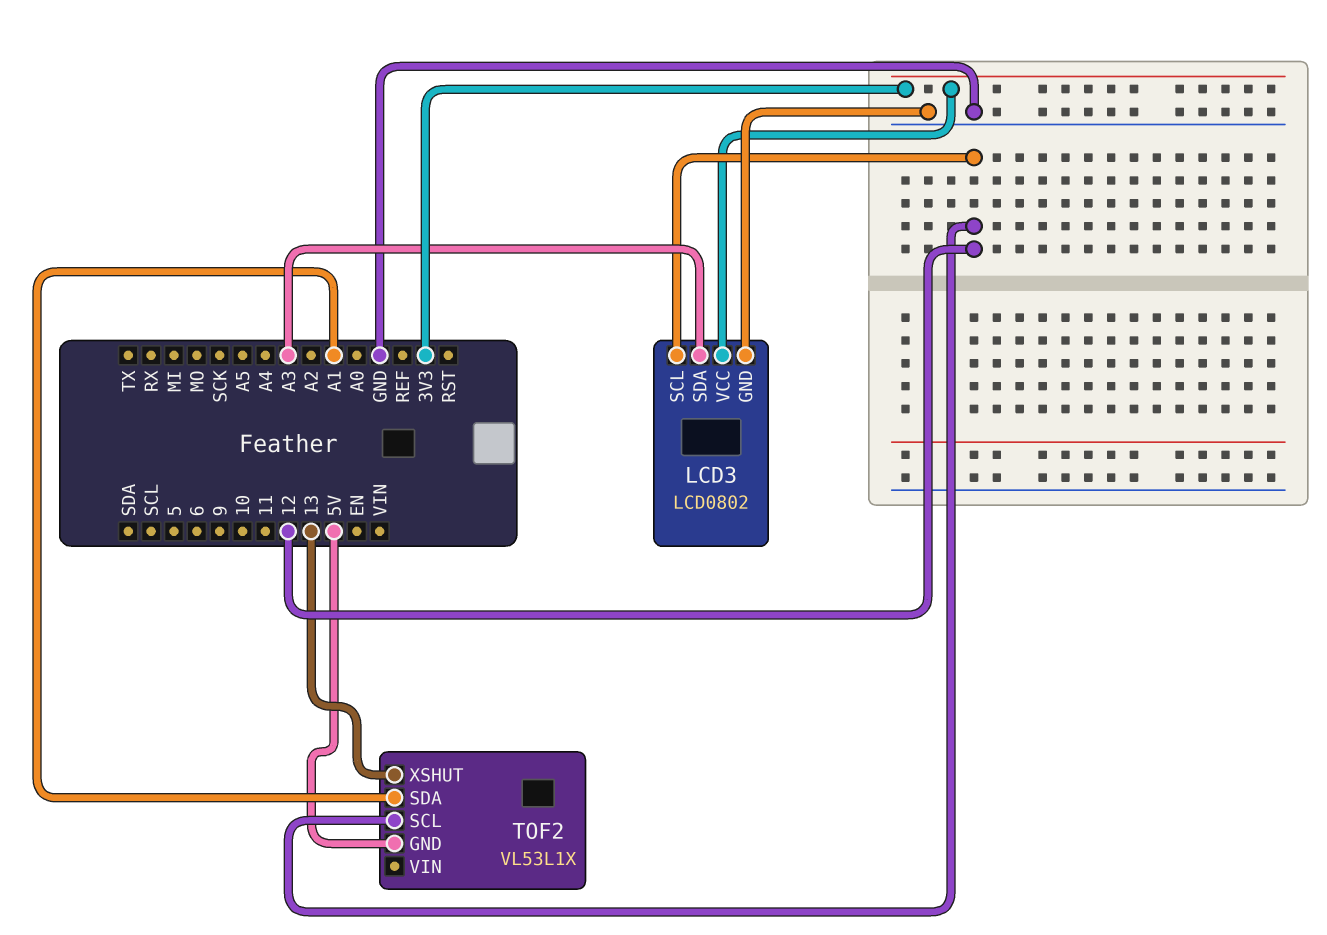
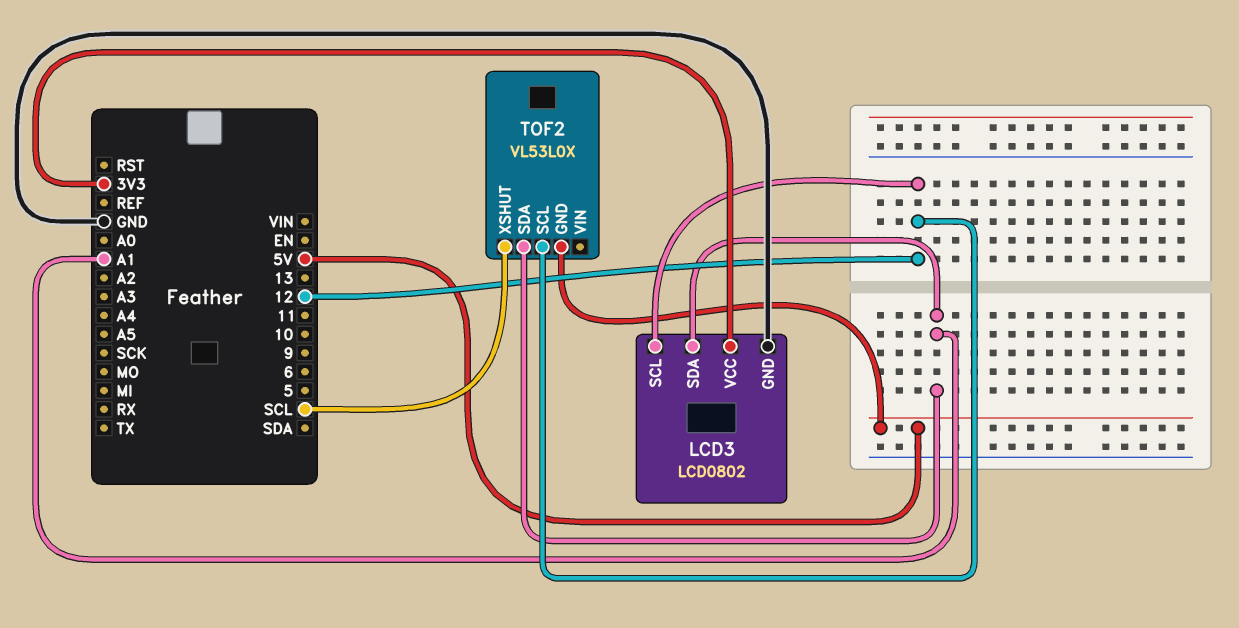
LCD3 pin SDA: A3 -> A1
TOF2: VL53L1X -> VL53L0X
TOF2 pin XSHUT: 13 -> SCL

